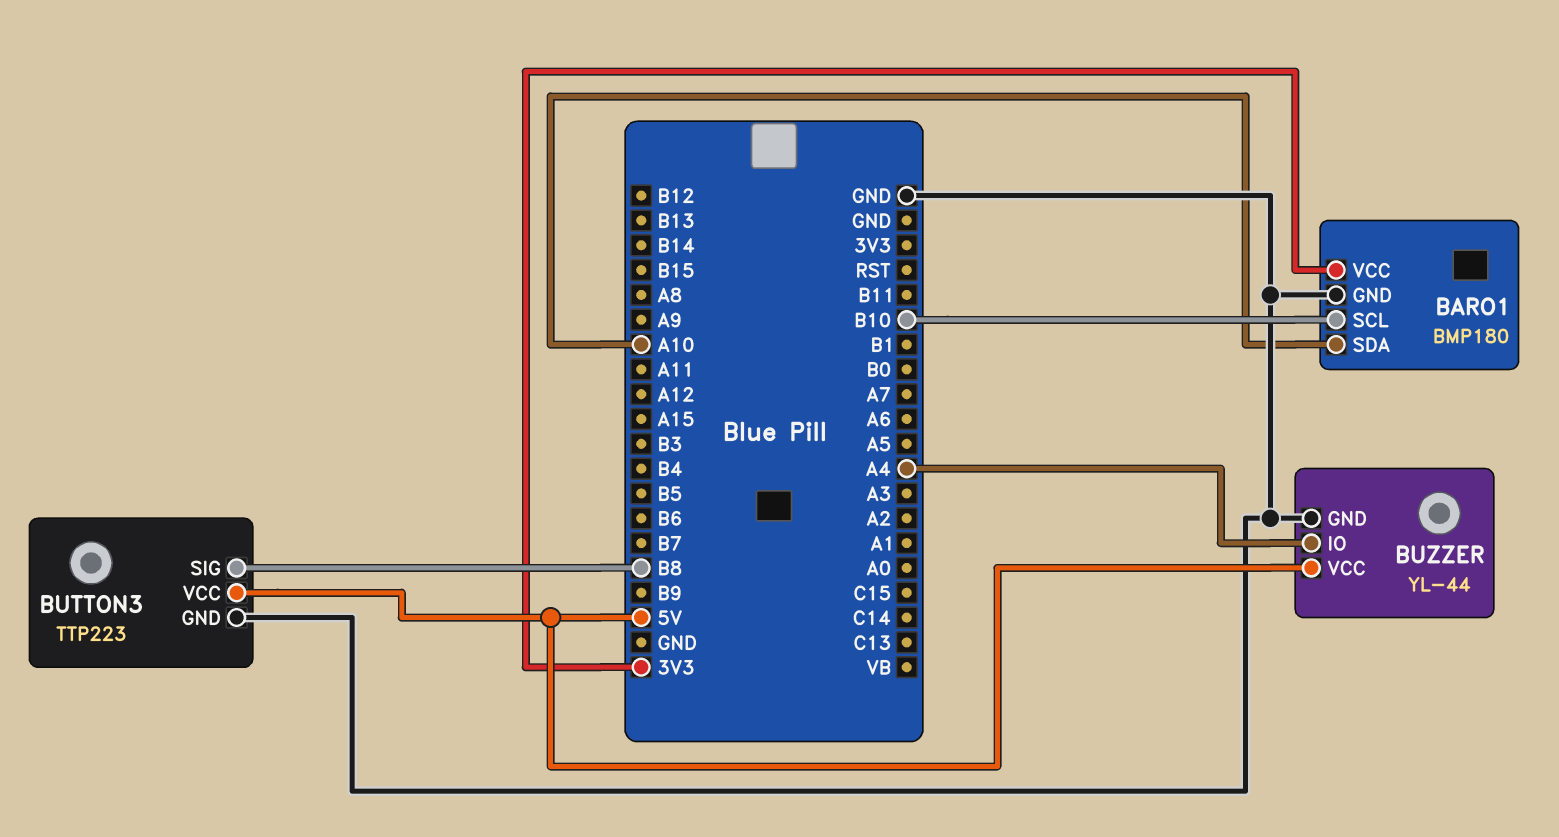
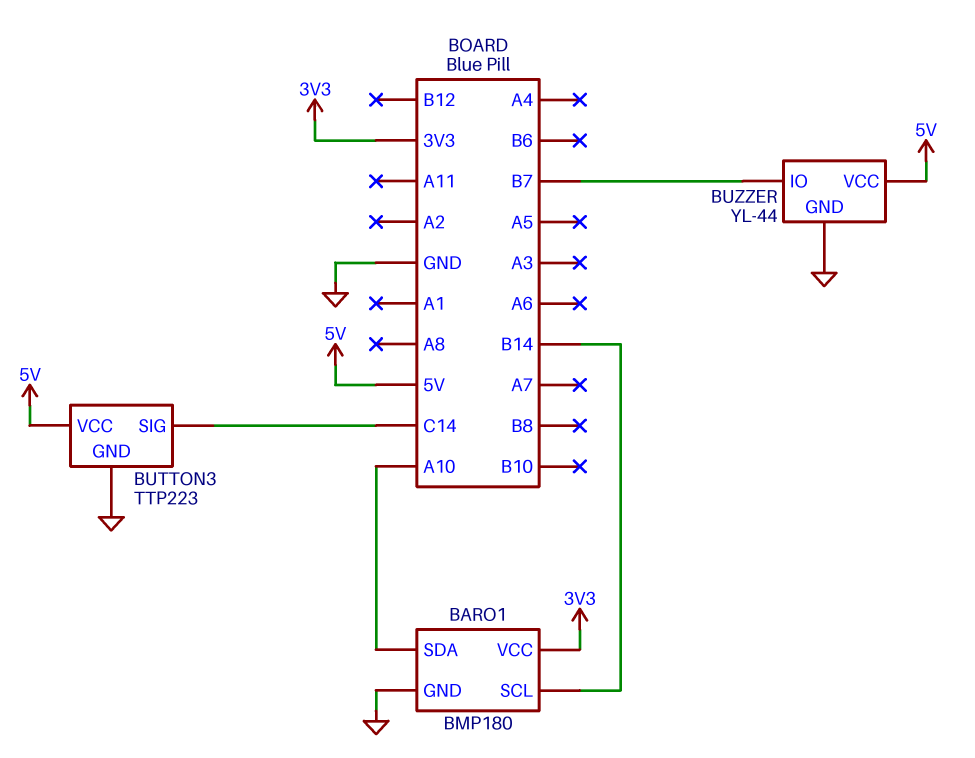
BARO1 pin SCL: B10 -> B14
BUTTON3 pin SIG: B8 -> C14
BUZZER pin IO: A4 -> B7

